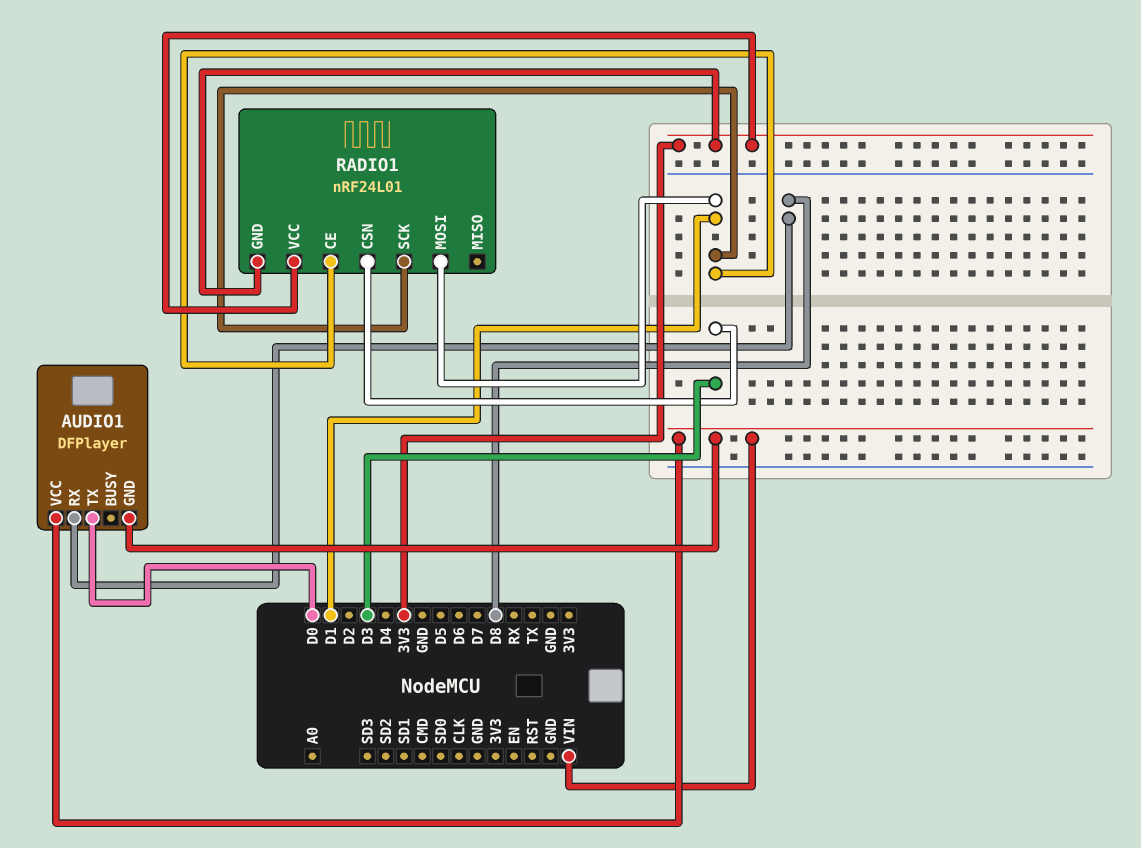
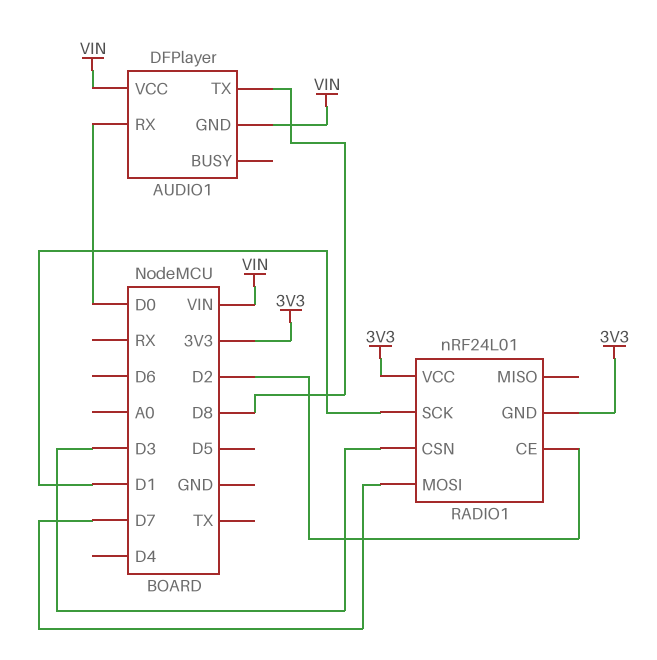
AUDIO1 pin RX: D8 -> D0
AUDIO1 pin TX: D0 -> D8
RADIO1 pin CE: D1 -> D2
RADIO1 pin MOSI: D1 -> D7

